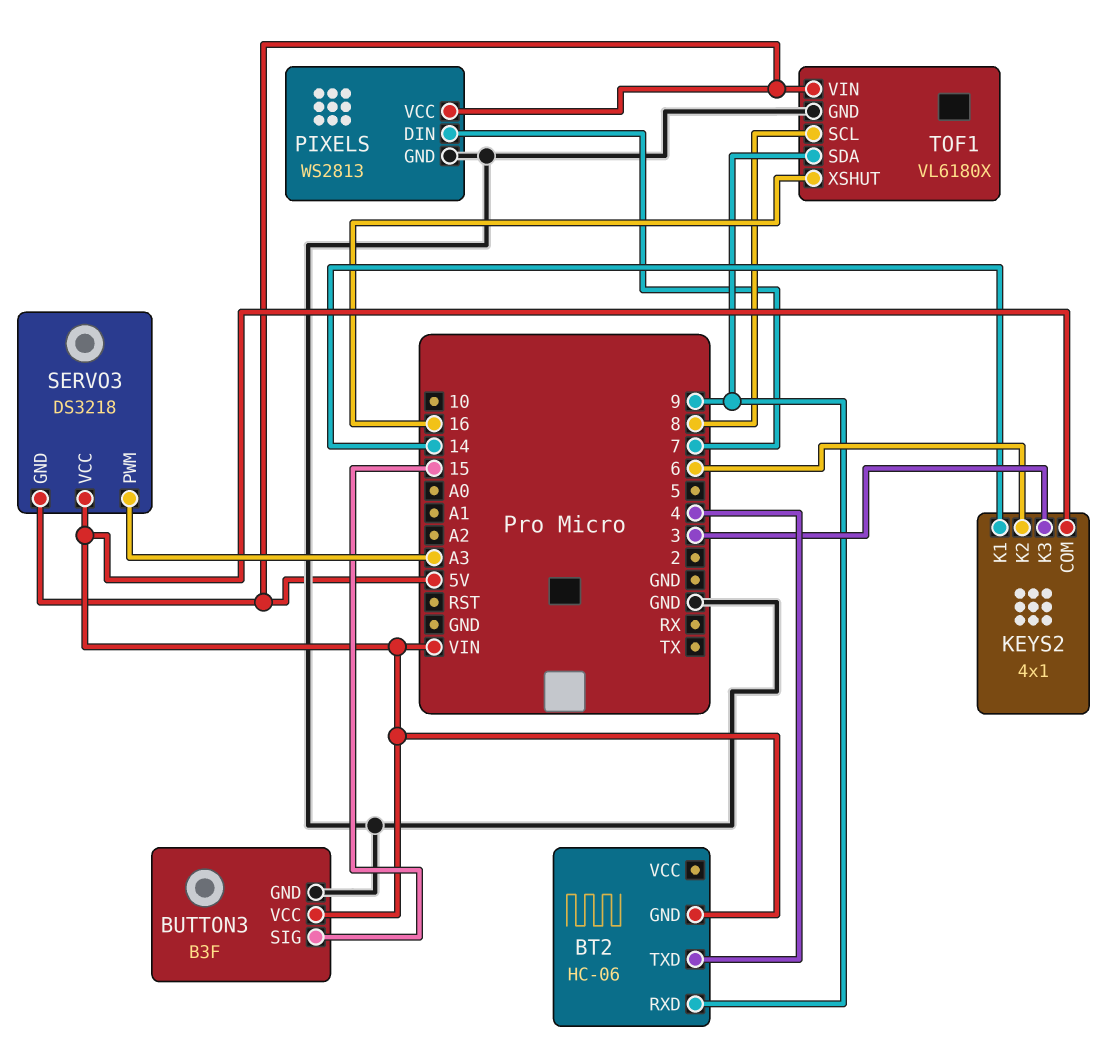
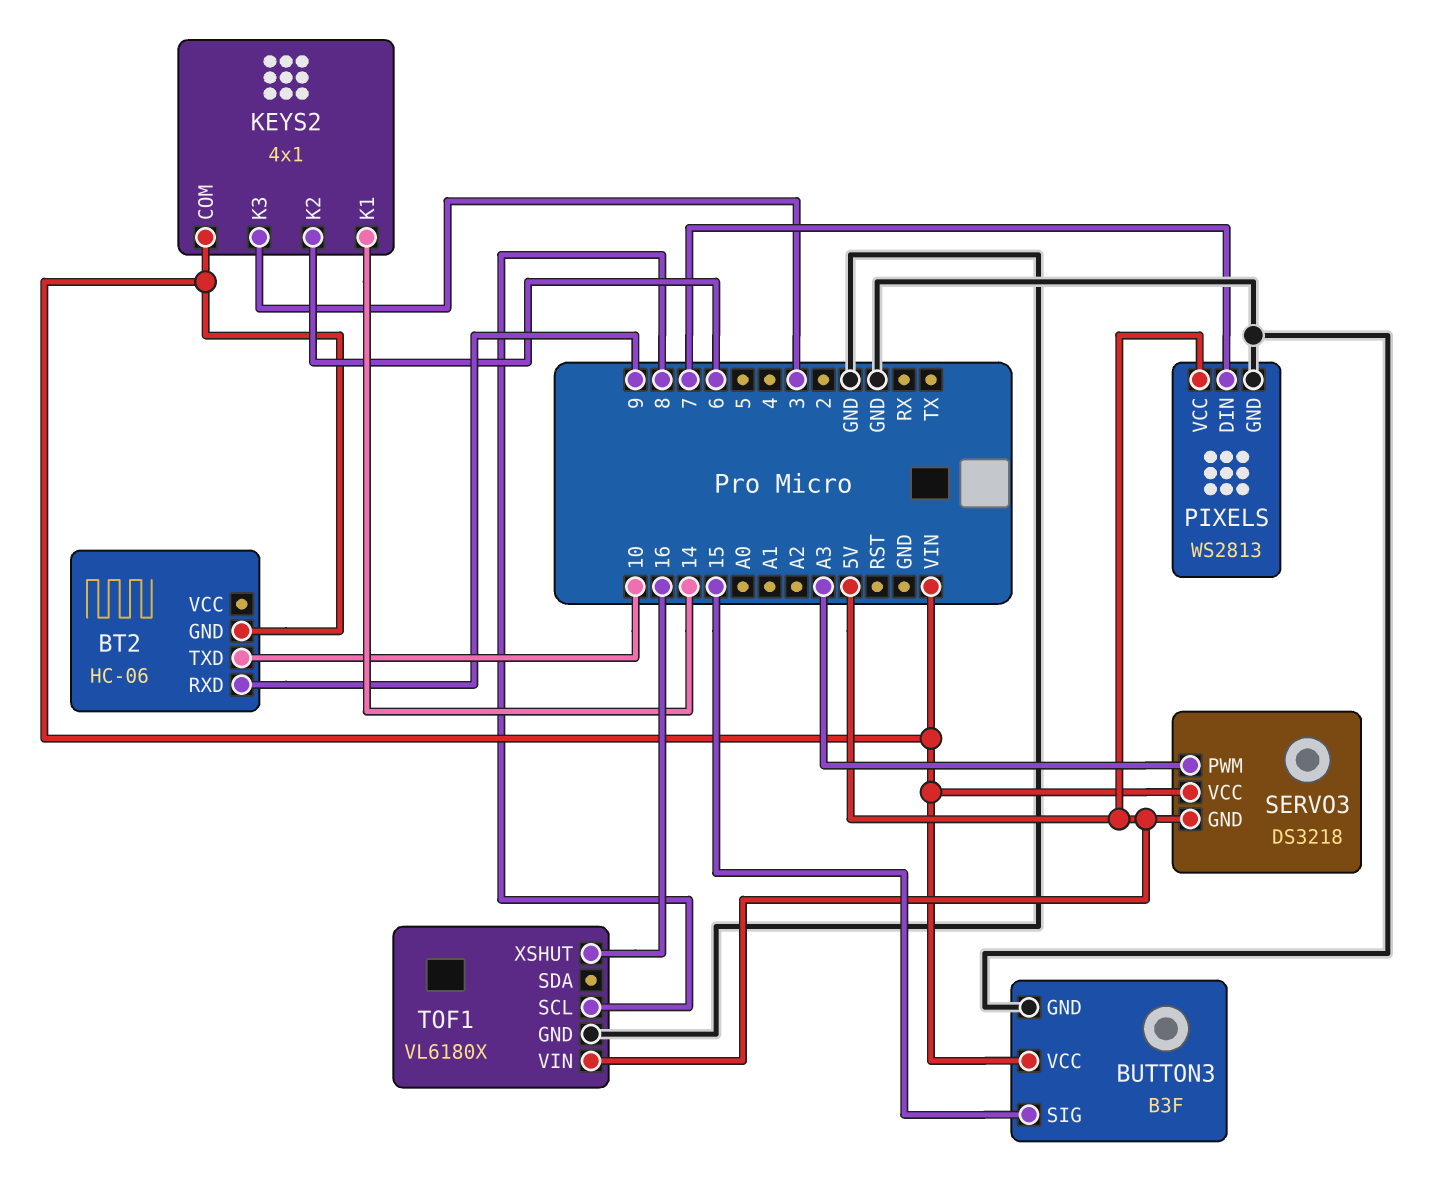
BT2 pin TXD: 4 -> 10
TOF1 pin SDA: 9 -> none

